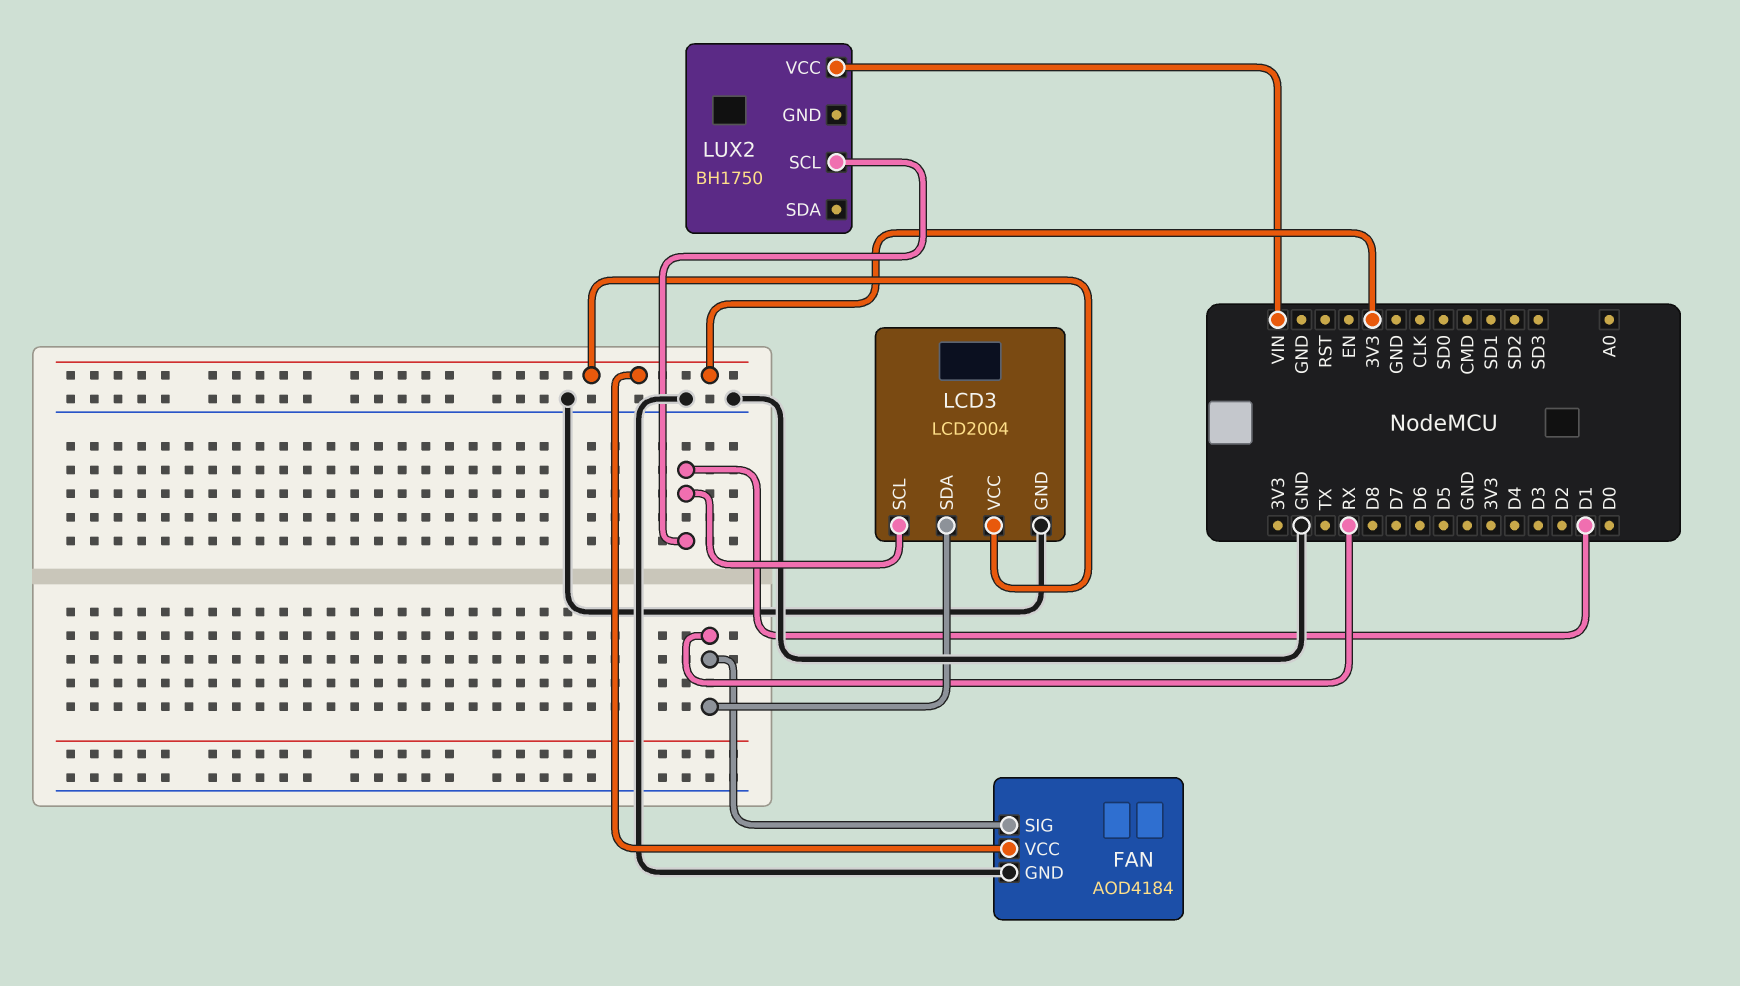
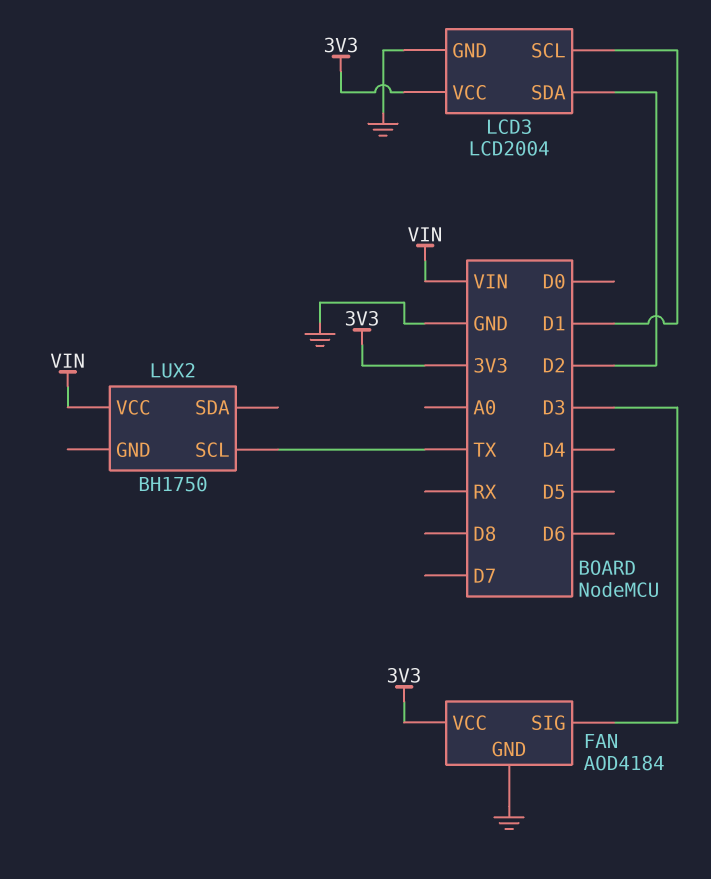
FAN pin SIG: RX -> D3
LCD3 pin SDA: RX -> D2
LUX2 pin SCL: D1 -> TX

